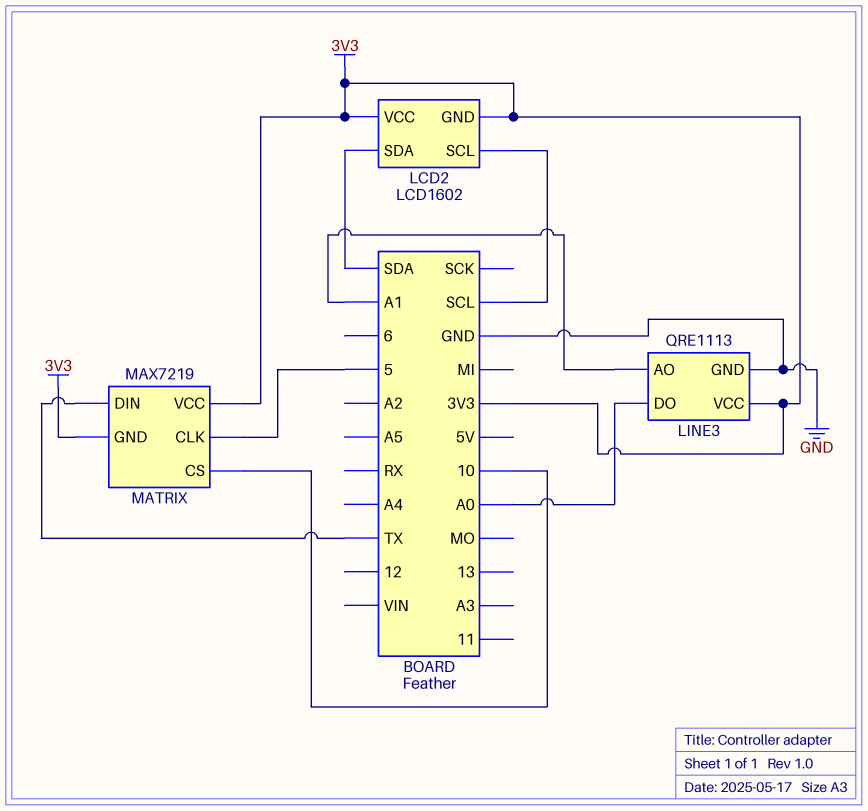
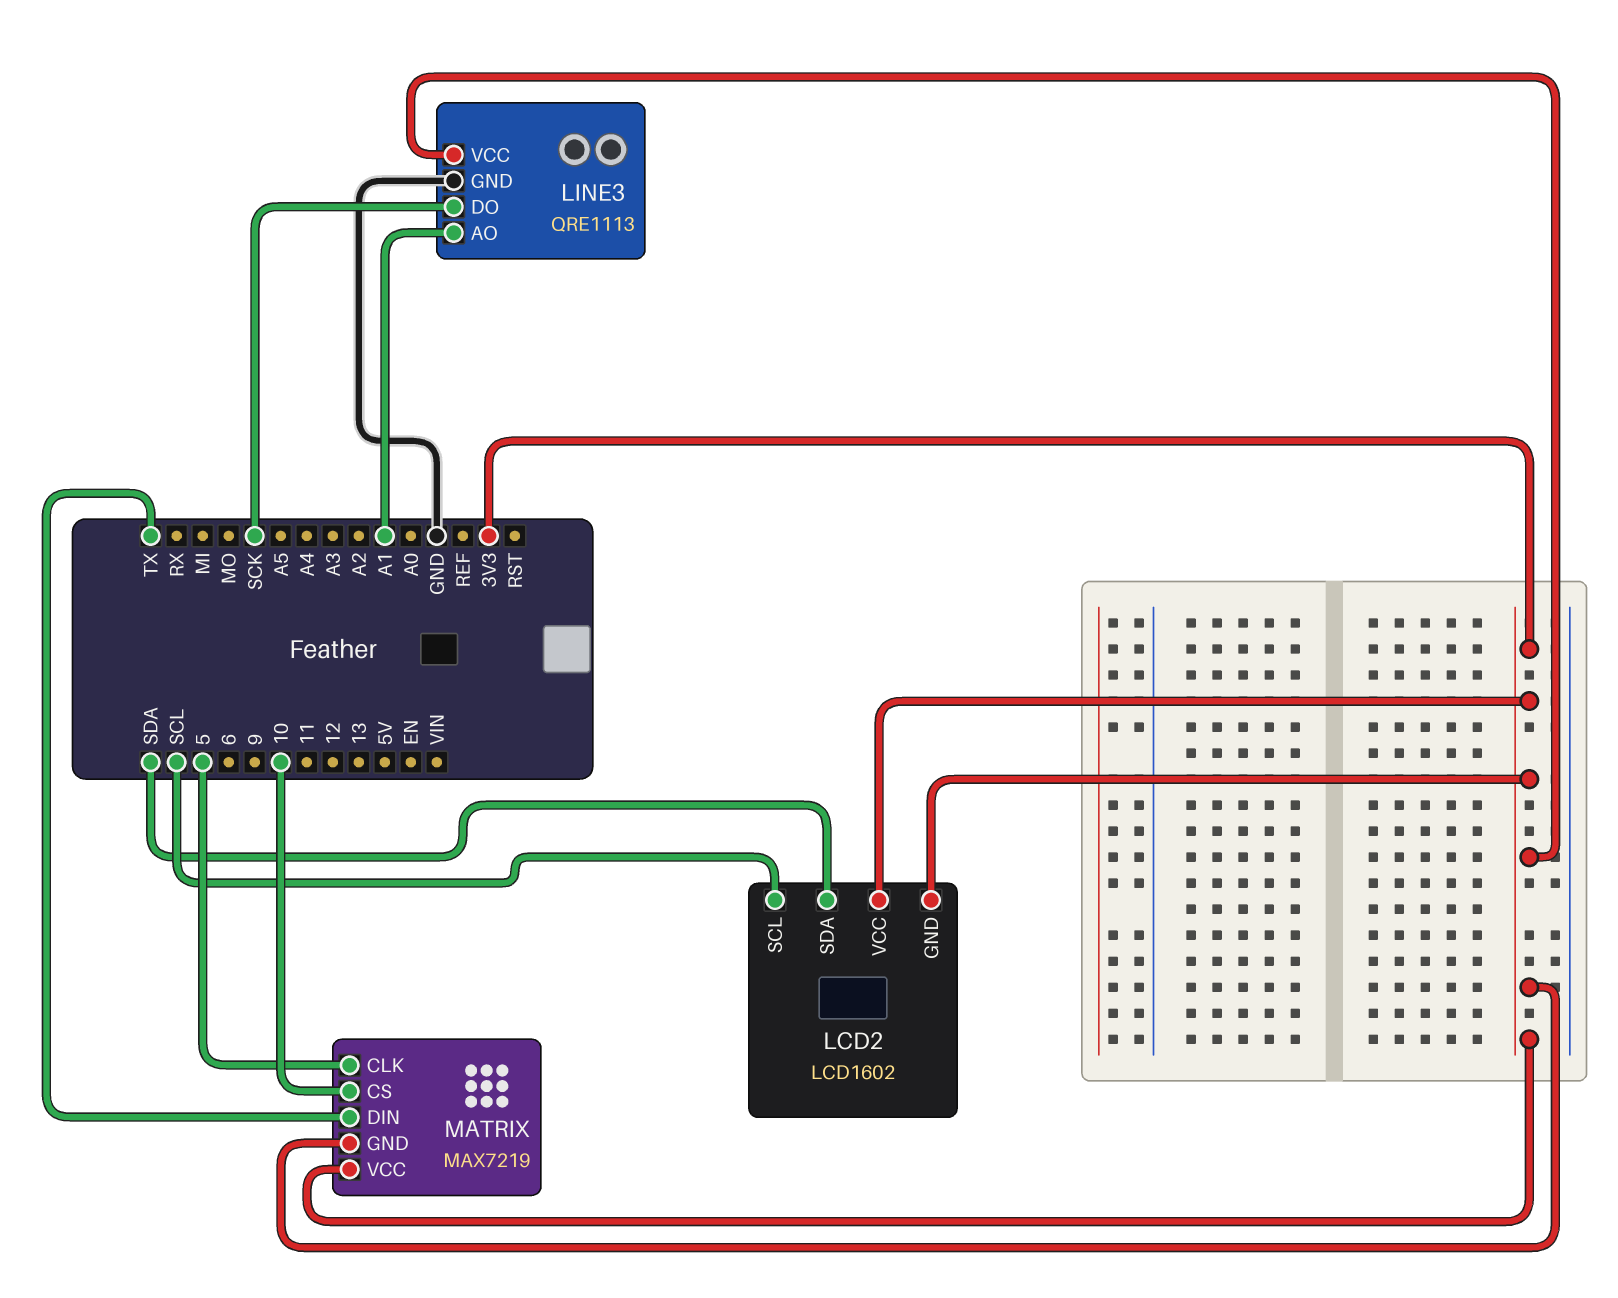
LINE3 pin DO: A0 -> SCK

